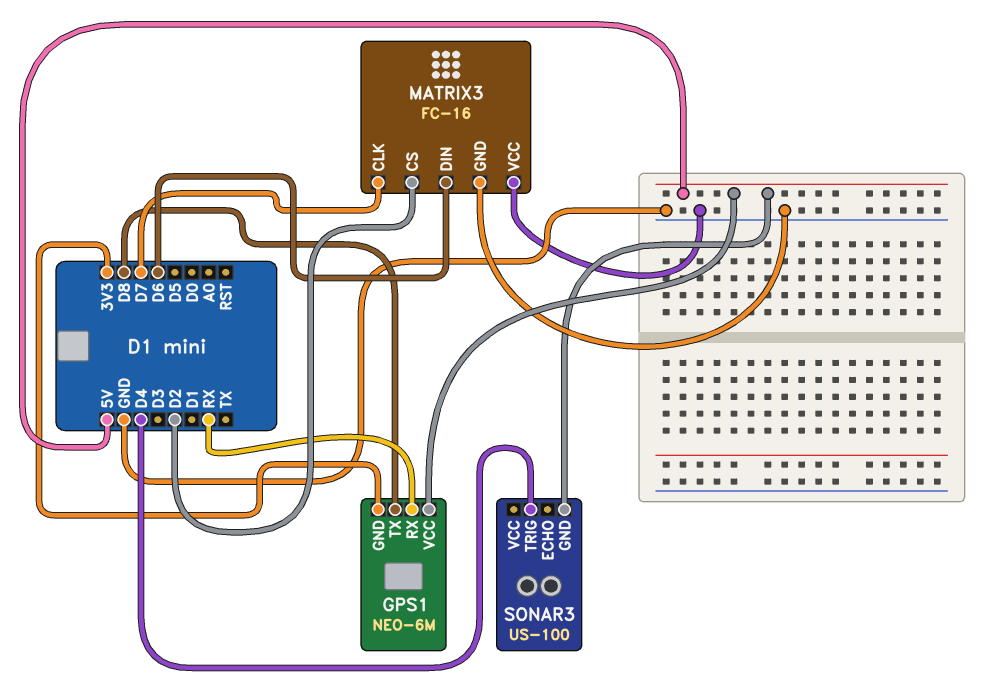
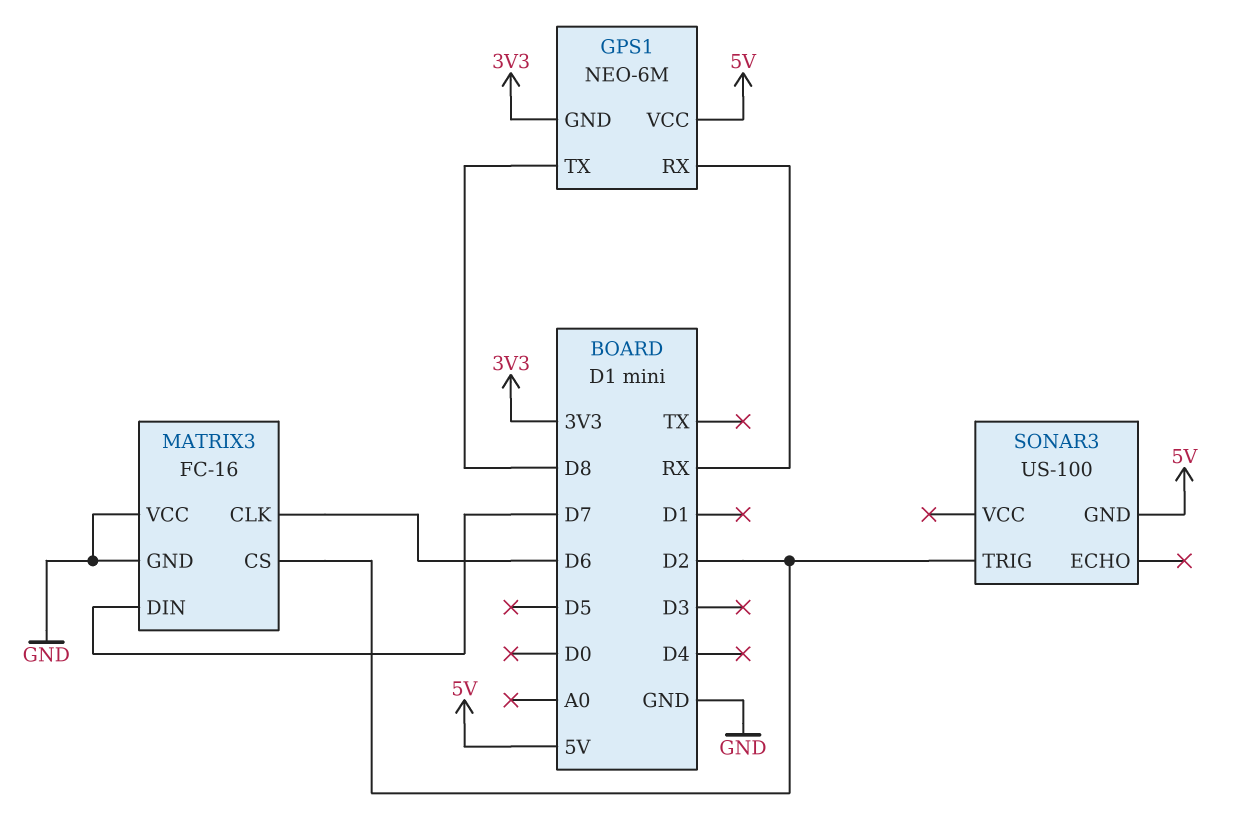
MATRIX3 pin CLK: D7 -> D6
MATRIX3 pin DIN: D6 -> D7
SONAR3 pin TRIG: D4 -> D2

